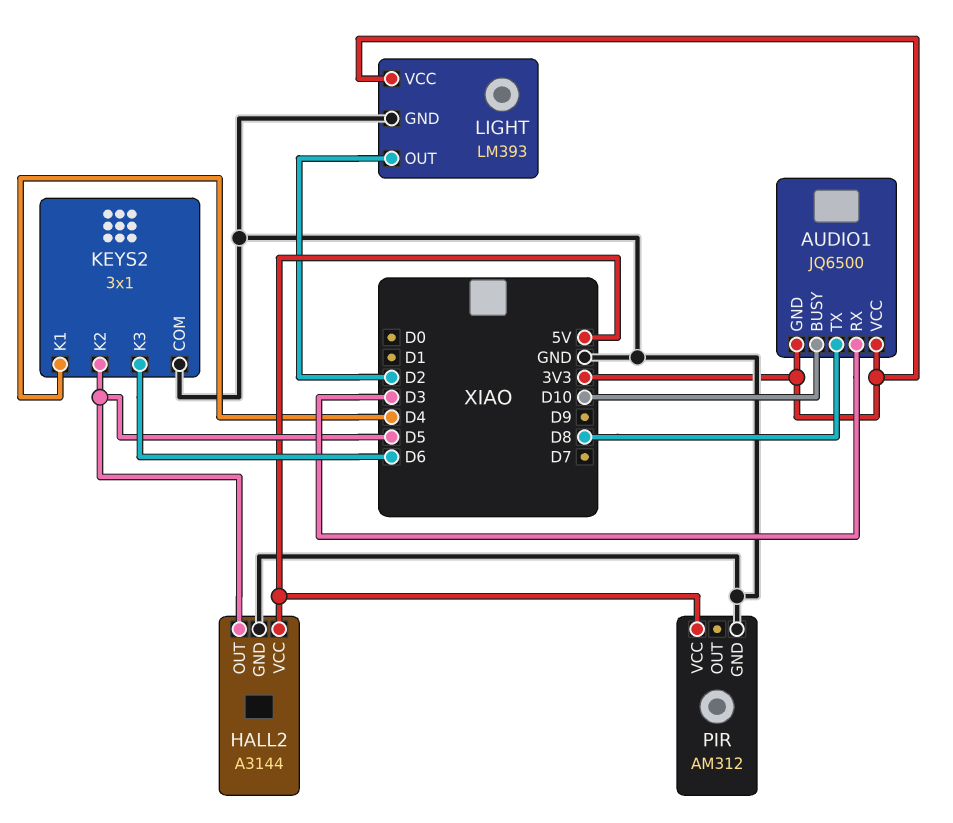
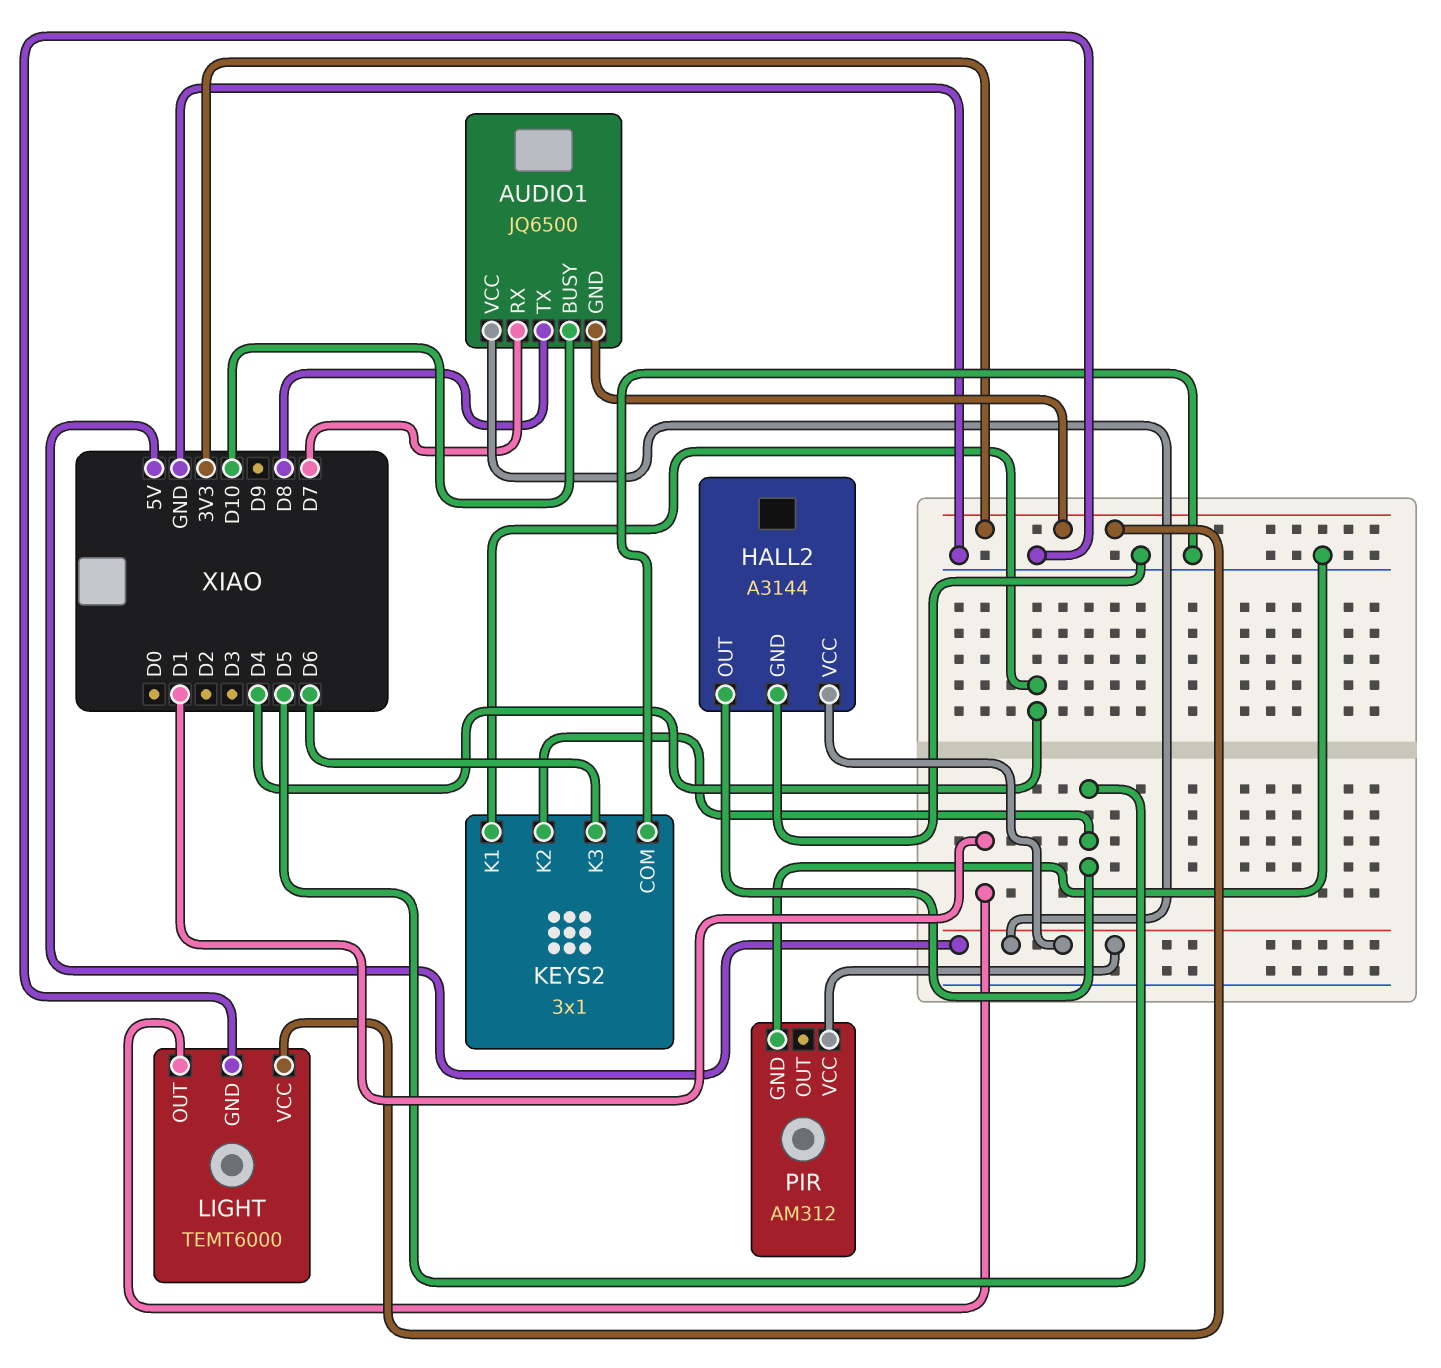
AUDIO1 pin RX: D3 -> D7
AUDIO1 pin VCC: 3V3 -> 5V
LIGHT: LM393 -> TEMT6000
LIGHT pin OUT: D2 -> D1

